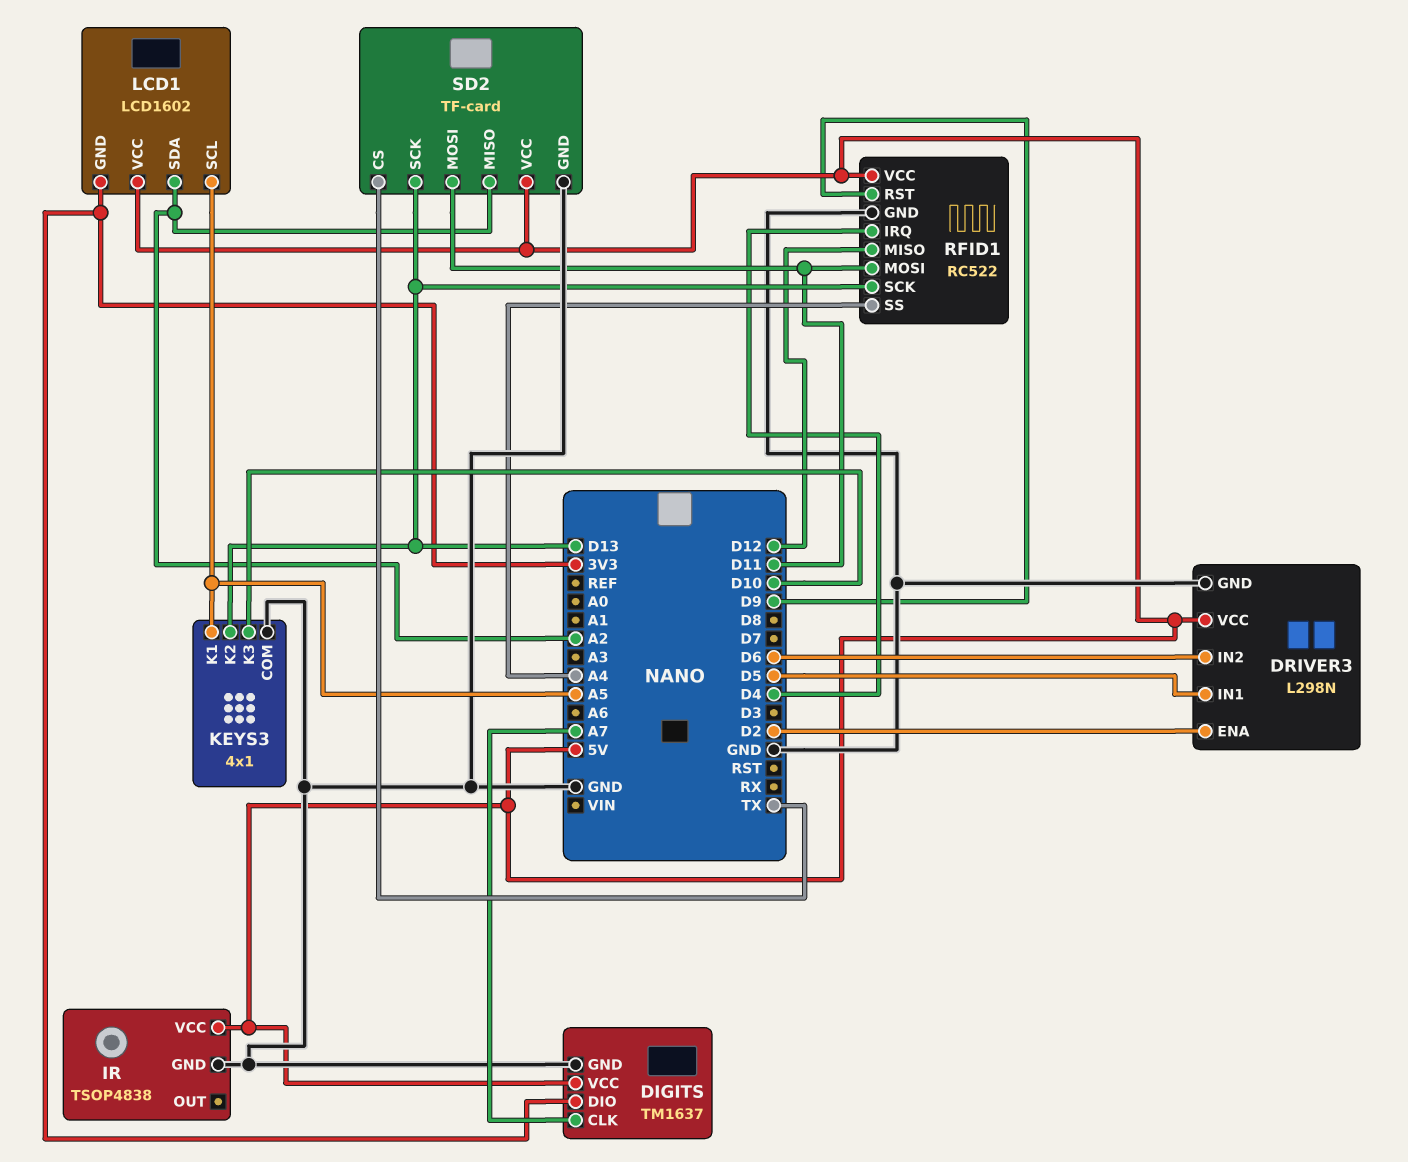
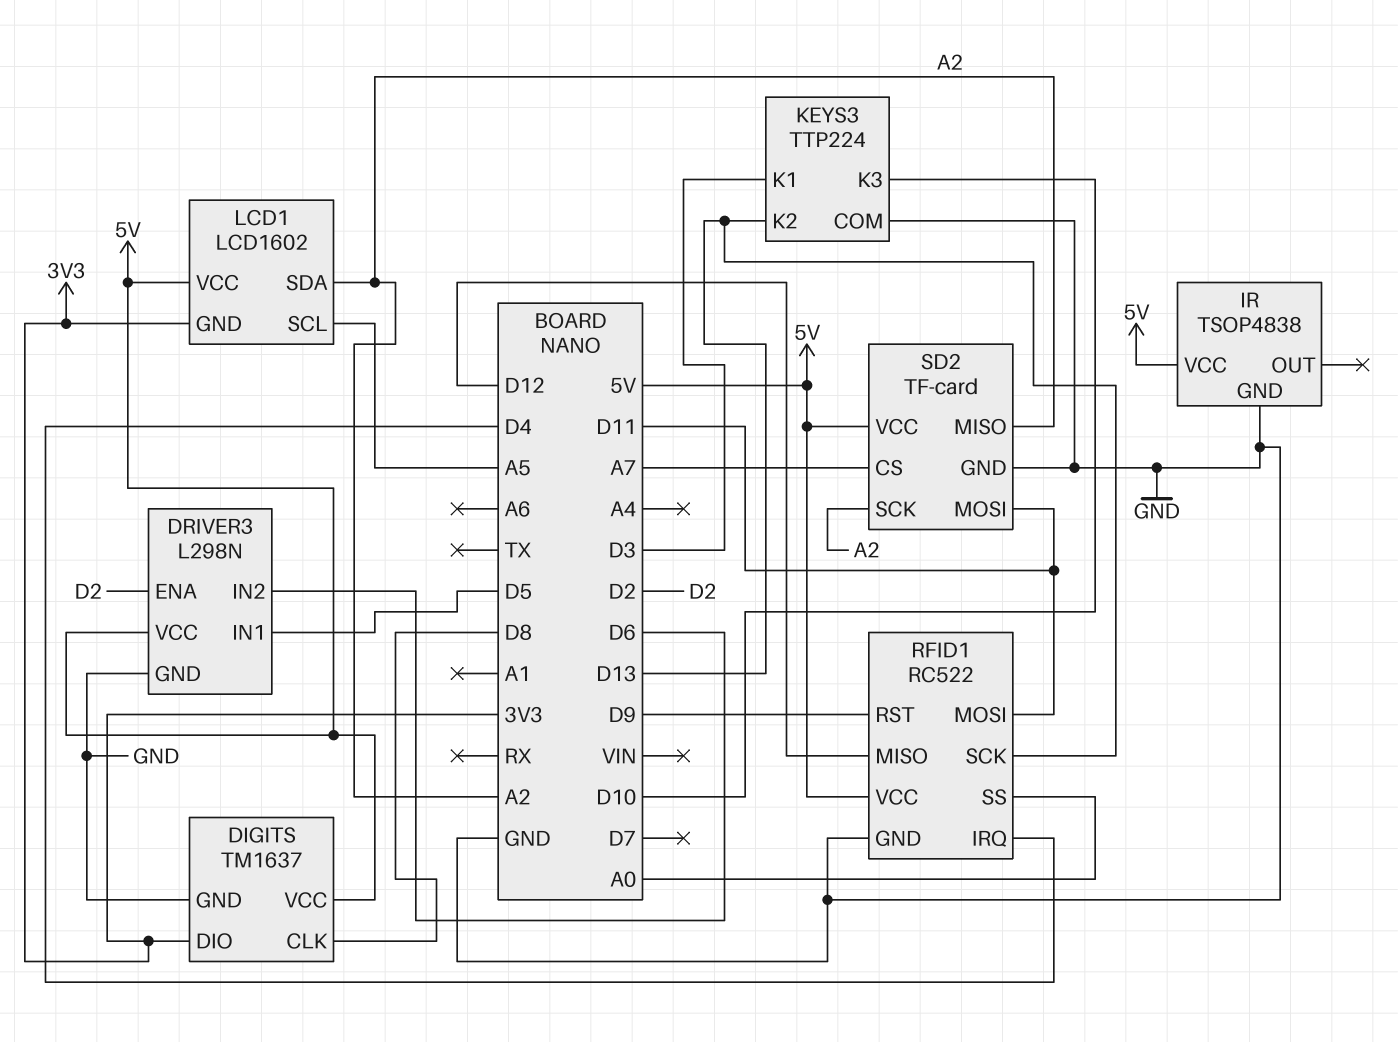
DIGITS pin CLK: A7 -> D8
KEYS3: 4x1 -> TTP224
KEYS3 pin K1: A5 -> D3
RFID1 pin SS: A4 -> A0
SD2 pin CS: TX -> A7
SD2 pin SCK: D13 -> A2

